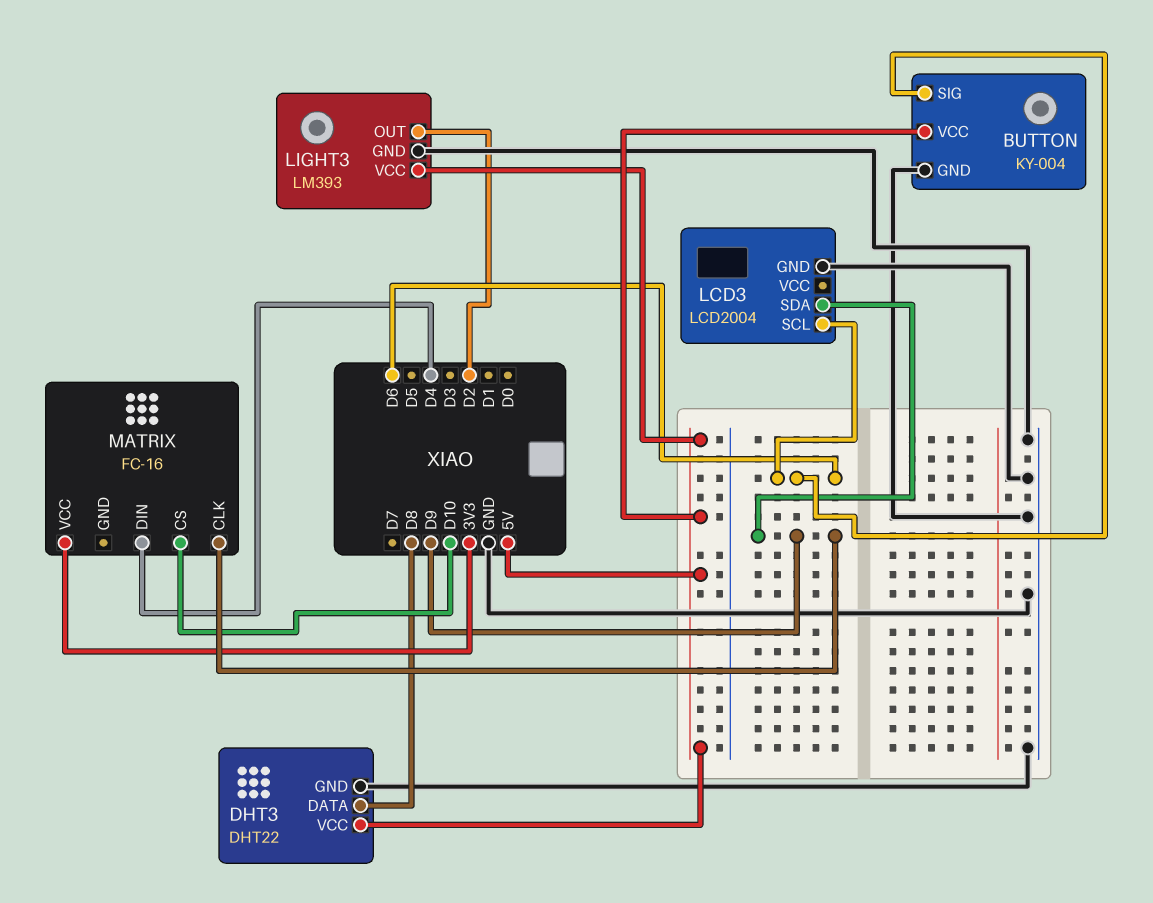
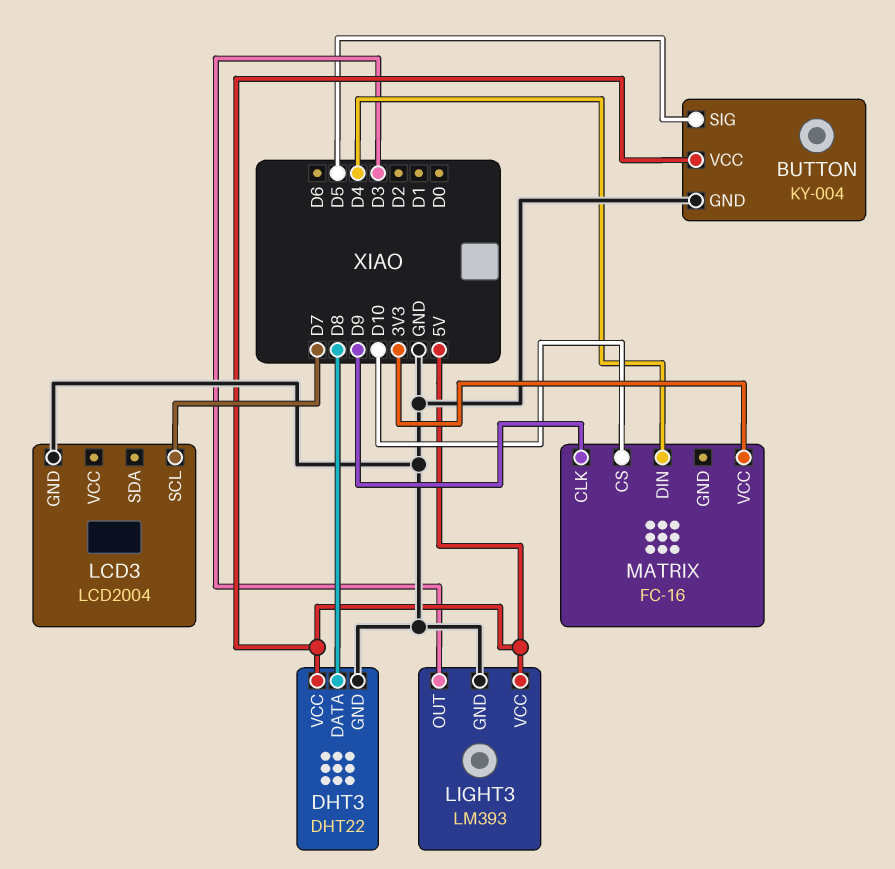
BUTTON pin SIG: D6 -> D5
LCD3 pin SCL: D6 -> D7
LCD3 pin SDA: D9 -> none
LIGHT3 pin OUT: D2 -> D3

